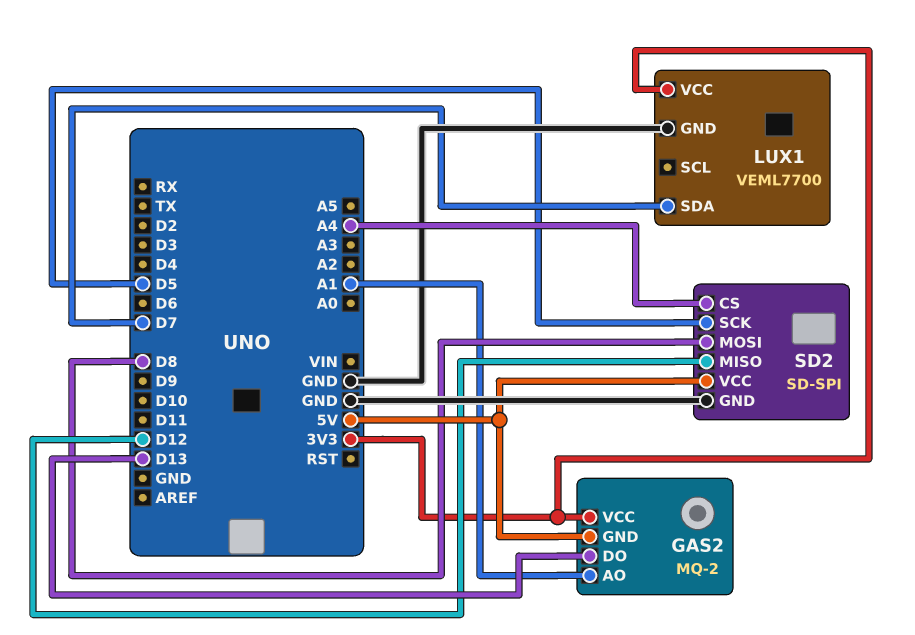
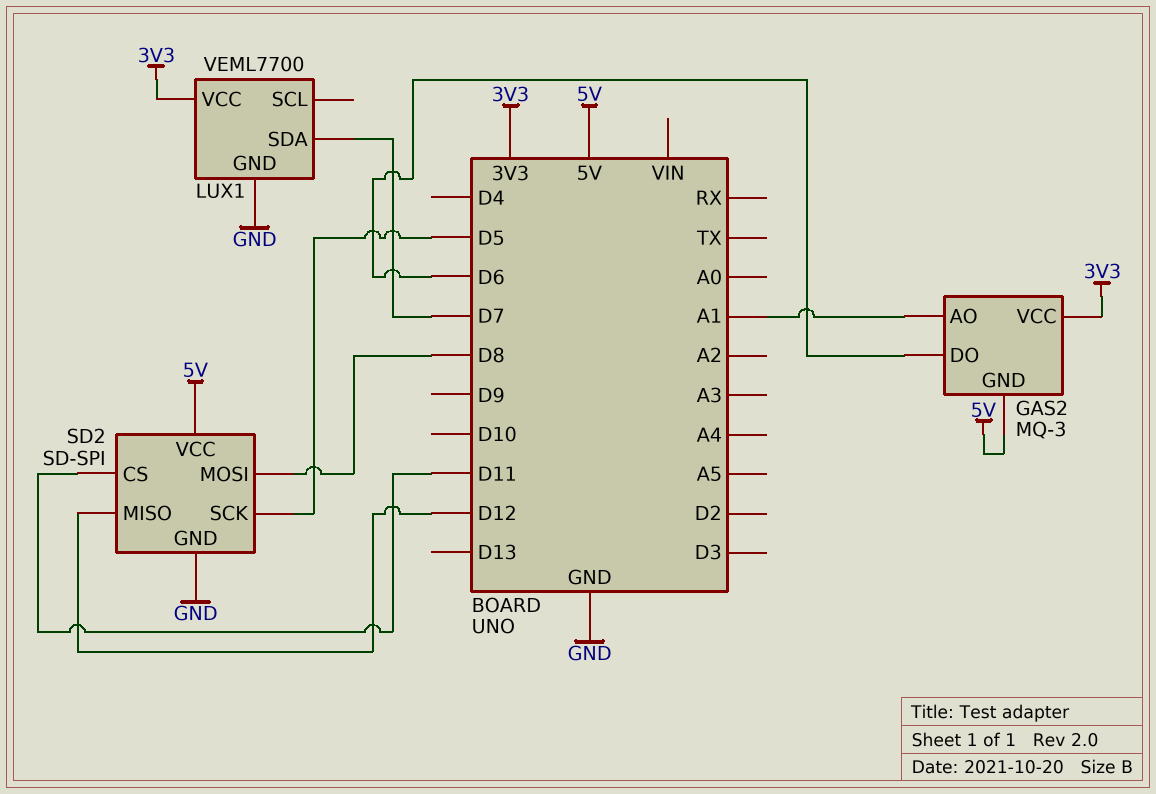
GAS2: MQ-2 -> MQ-3
GAS2 pin DO: D13 -> D6
SD2 pin CS: A4 -> D11

